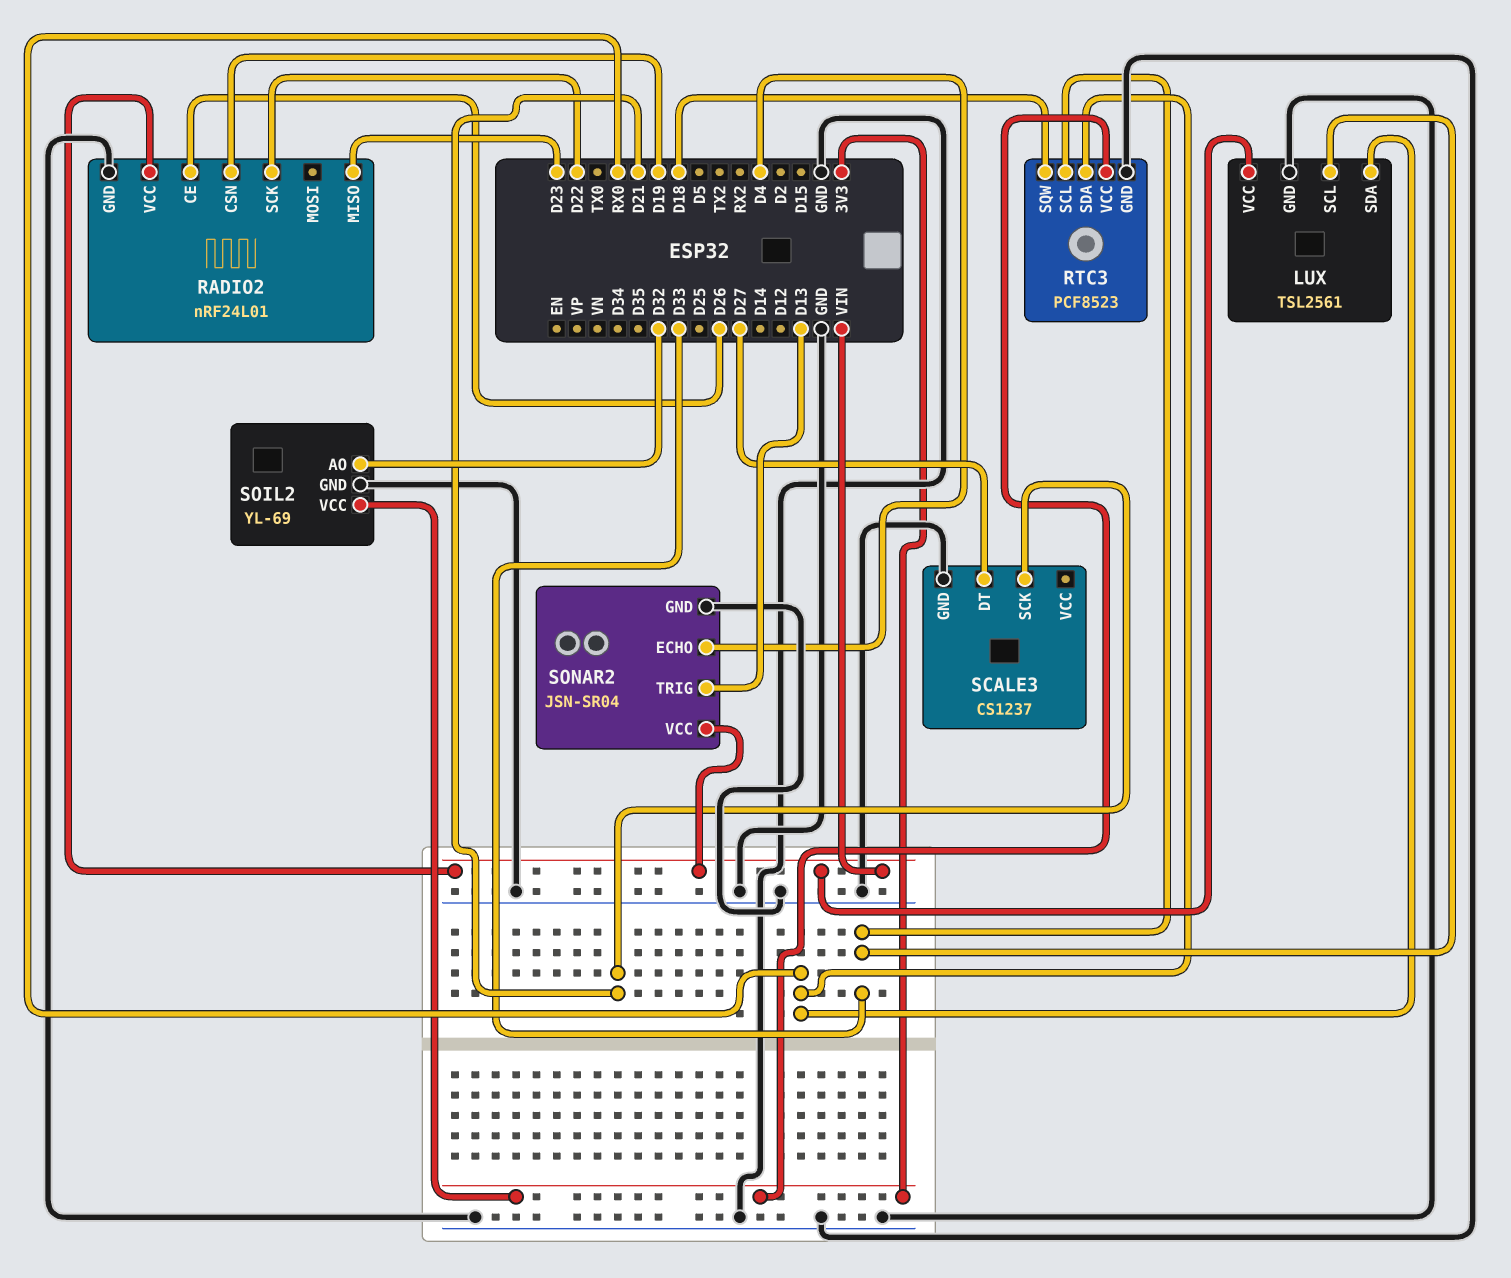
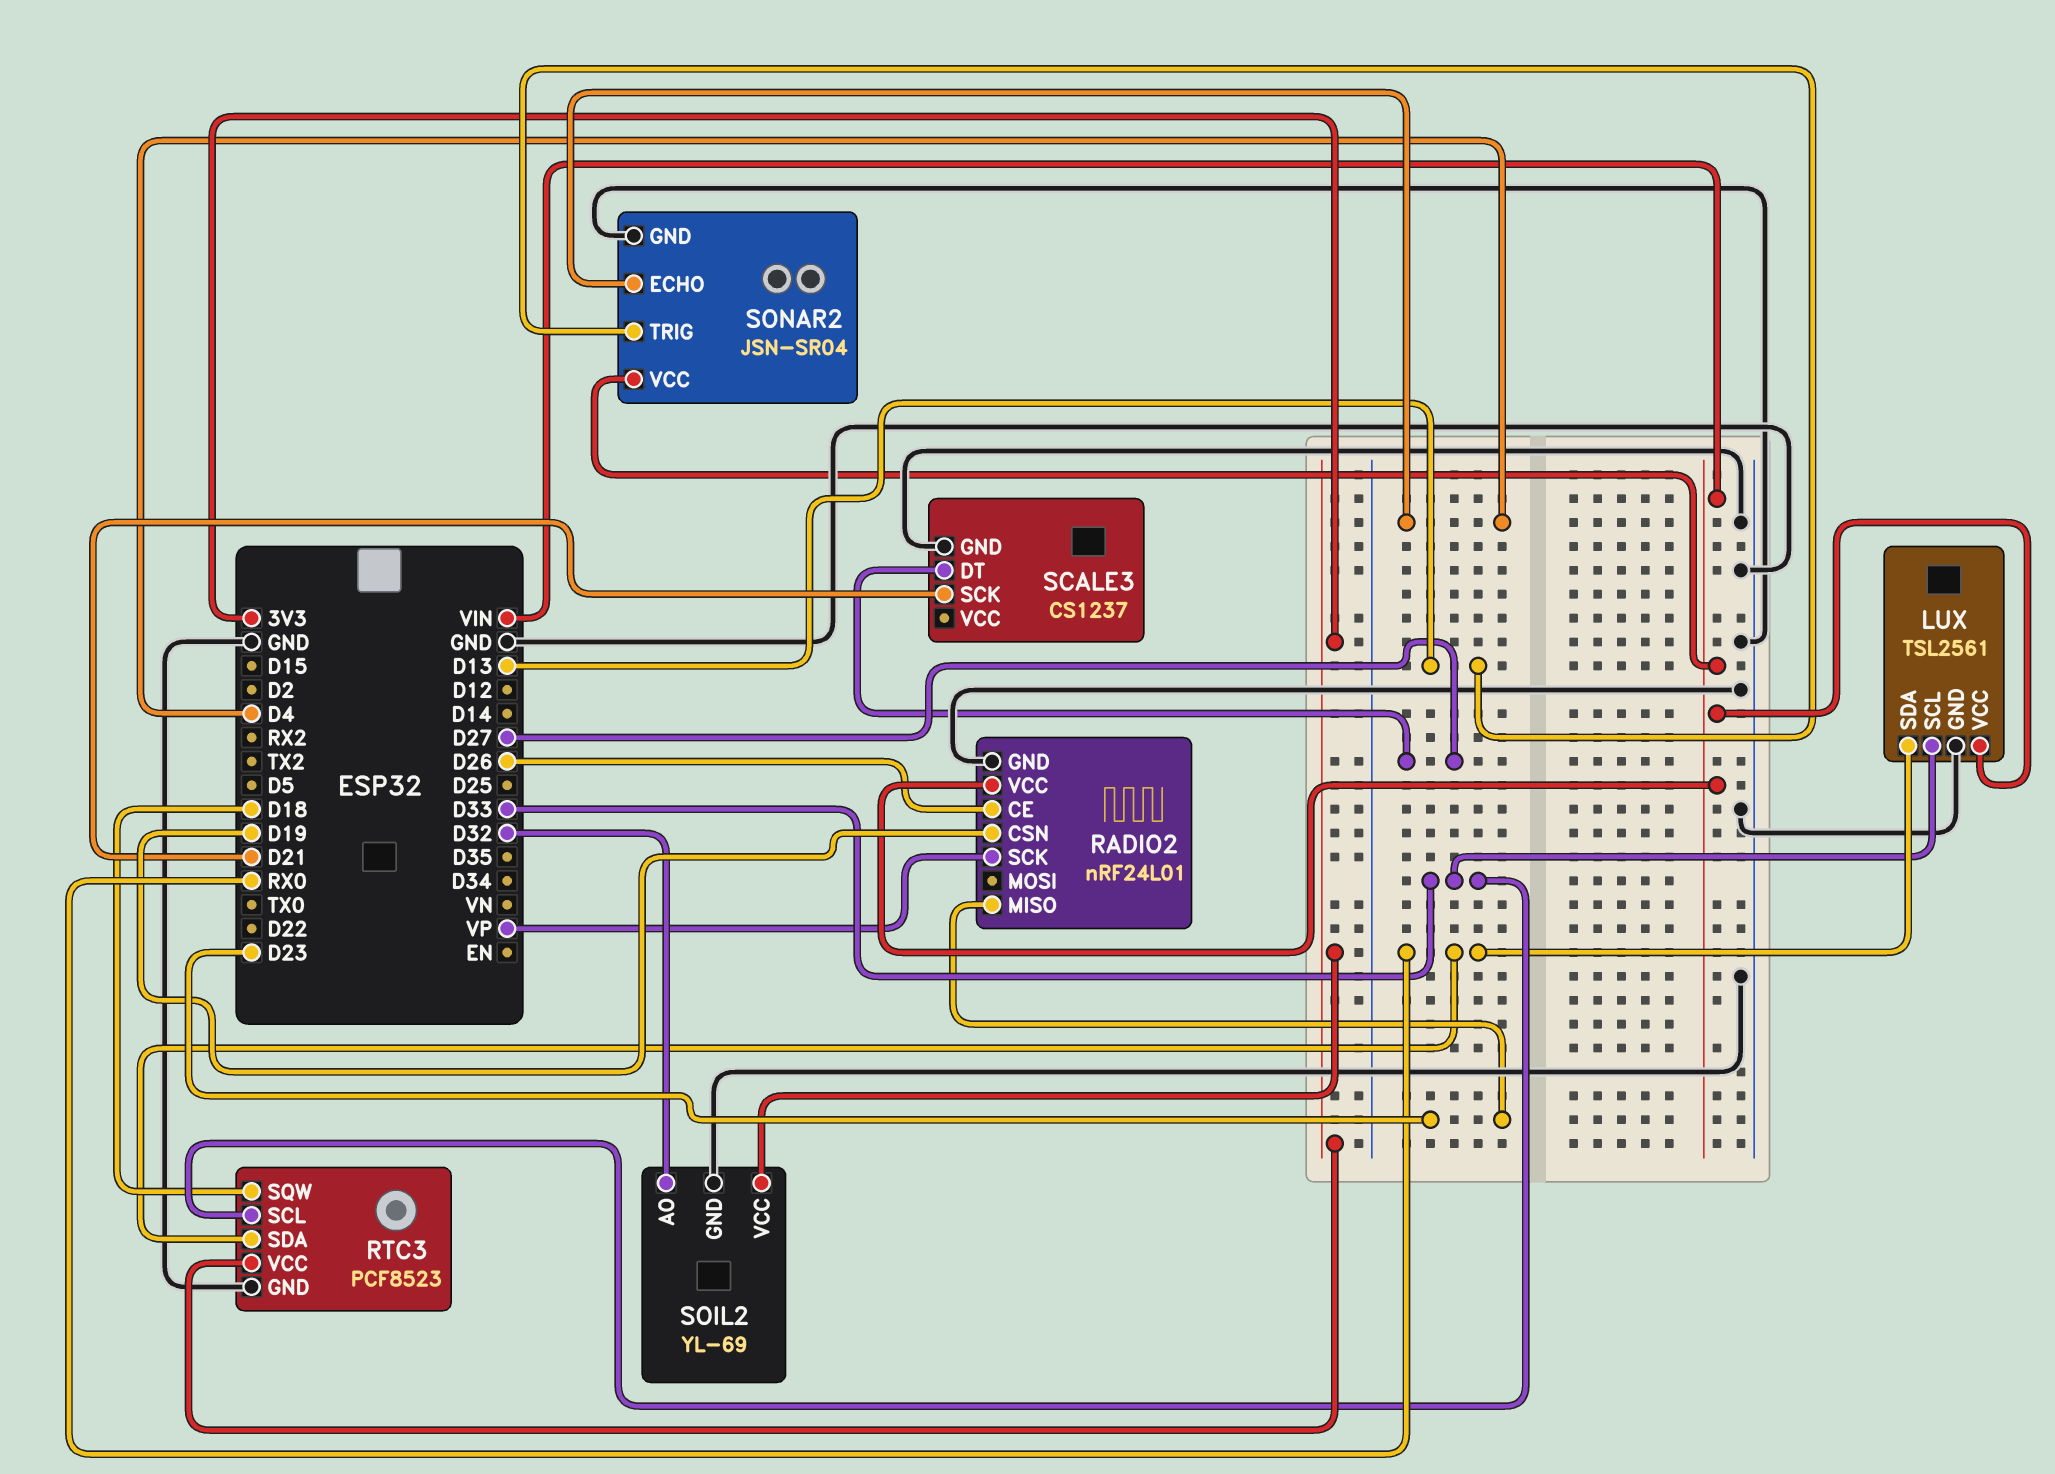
RADIO2 pin SCK: D22 -> VP

